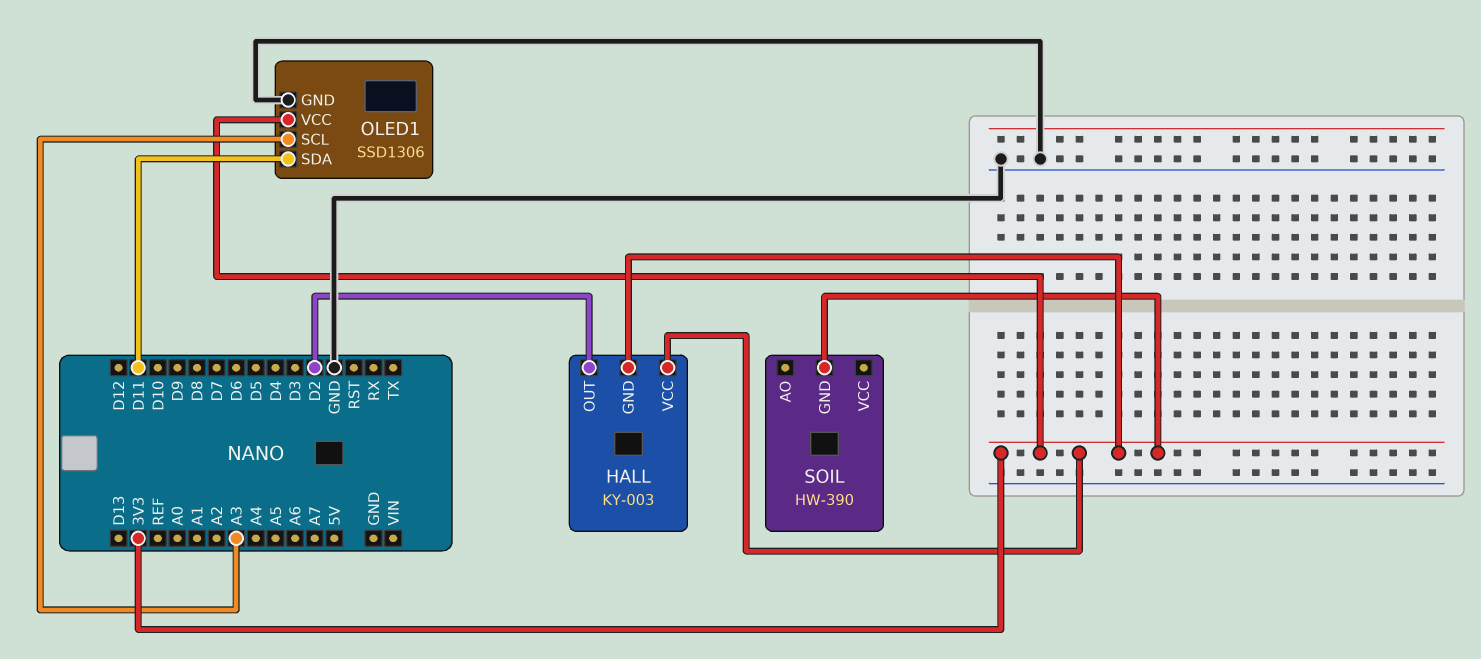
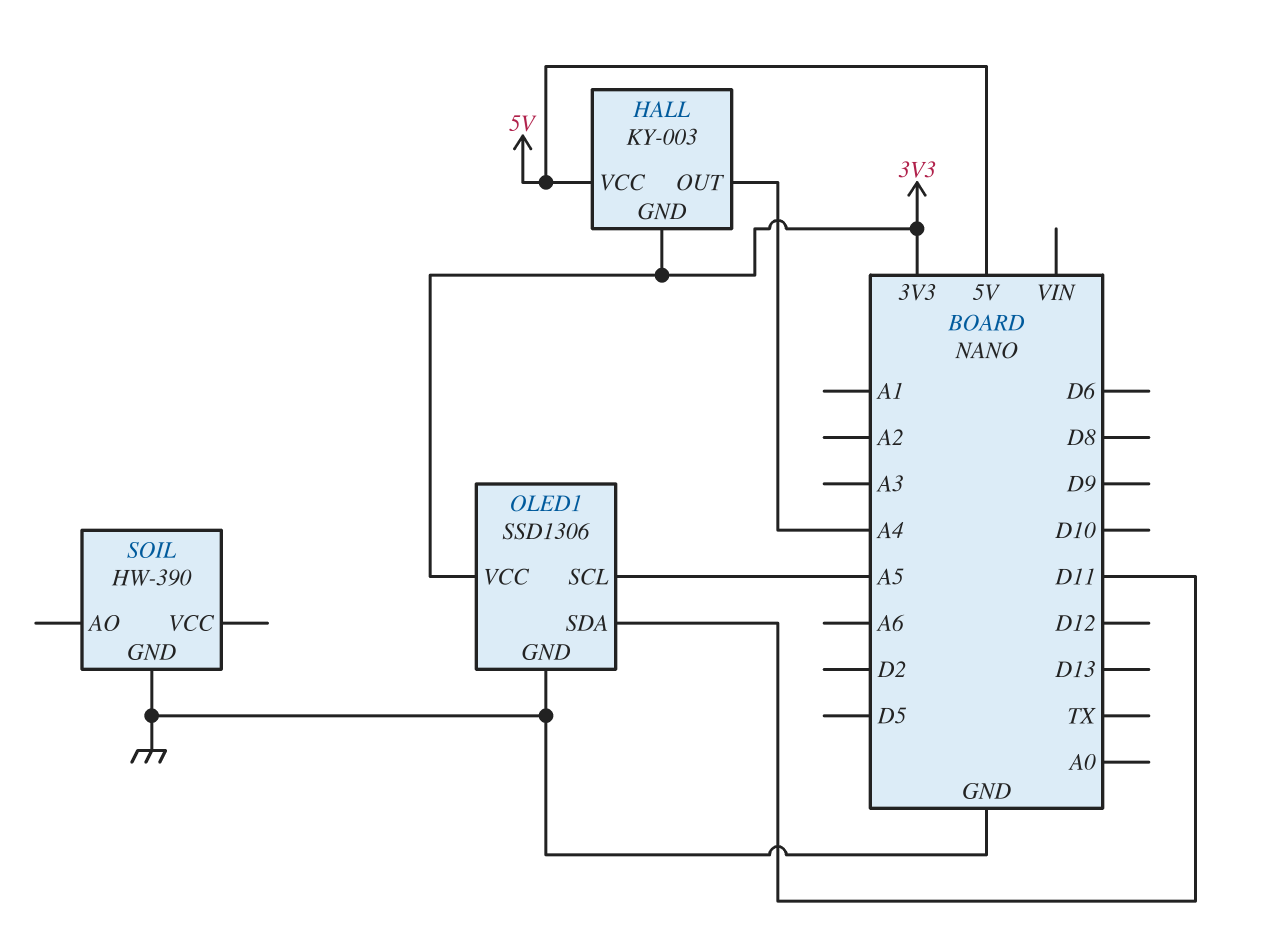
HALL pin OUT: D2 -> A4
HALL pin VCC: 3V3 -> 5V
OLED1 pin SCL: A3 -> A5
SOIL pin GND: 3V3 -> GND

